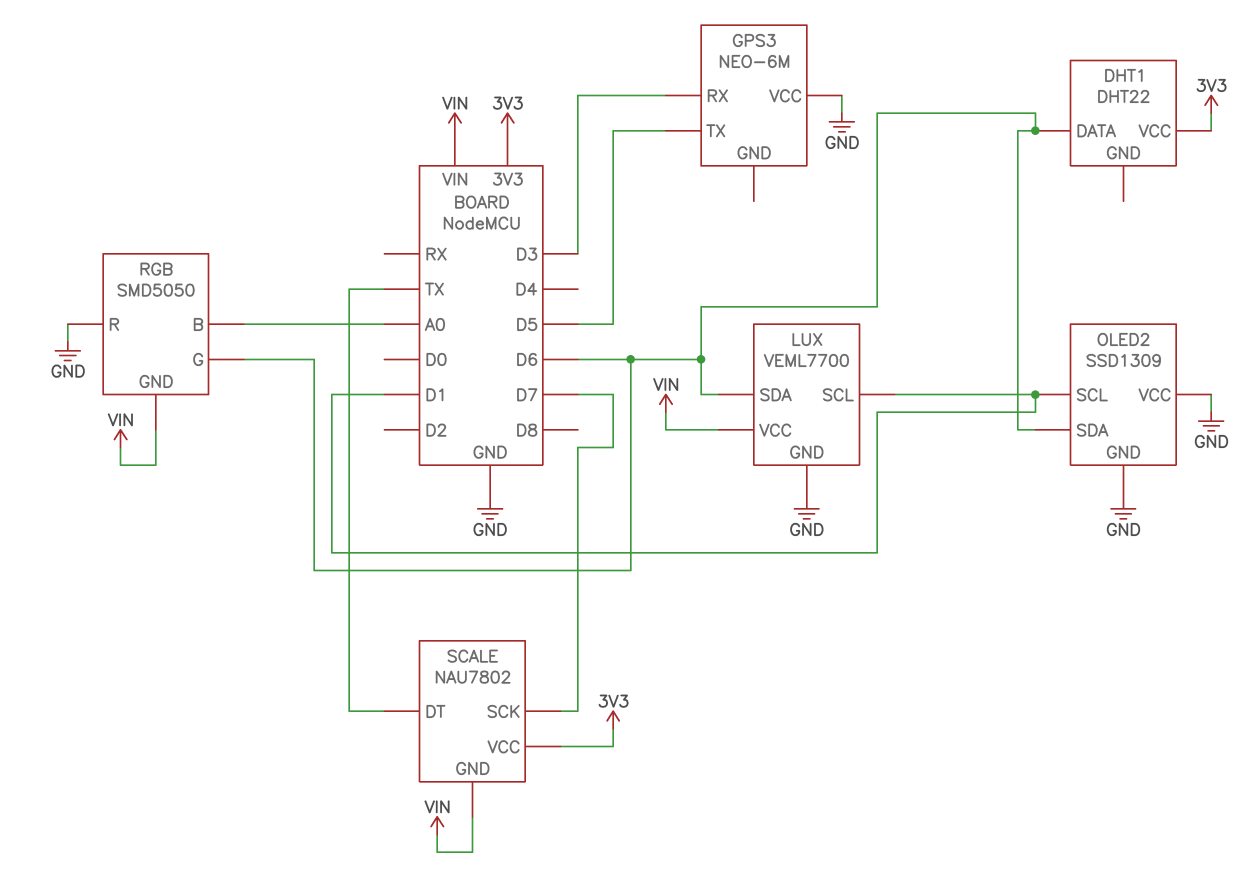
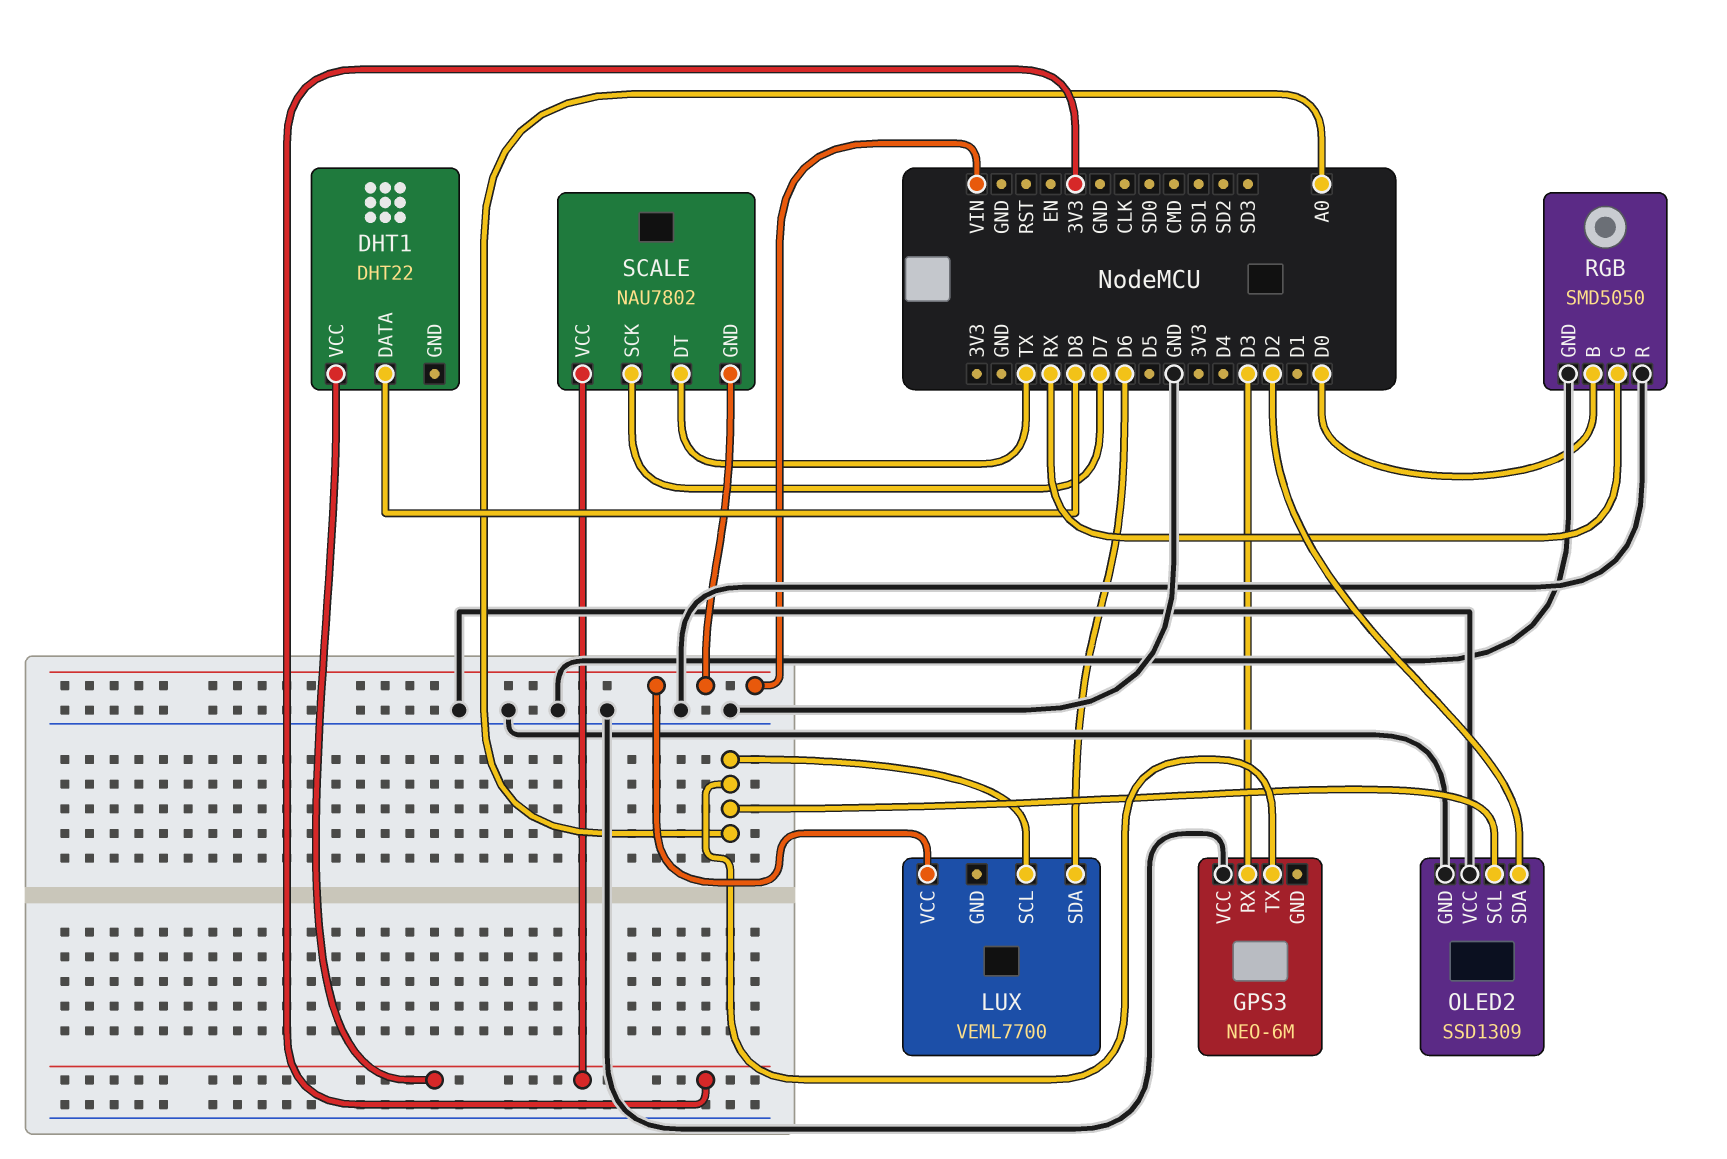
DHT1 pin DATA: D6 -> D8
GPS3 pin TX: D5 -> A0
LUX pin GND: GND -> none
LUX pin SCL: D1 -> A0
OLED2 pin SCL: D1 -> A0
OLED2 pin SDA: D6 -> D2
RGB pin B: A0 -> D0
RGB pin G: D6 -> RX
RGB pin GND: VIN -> GND

